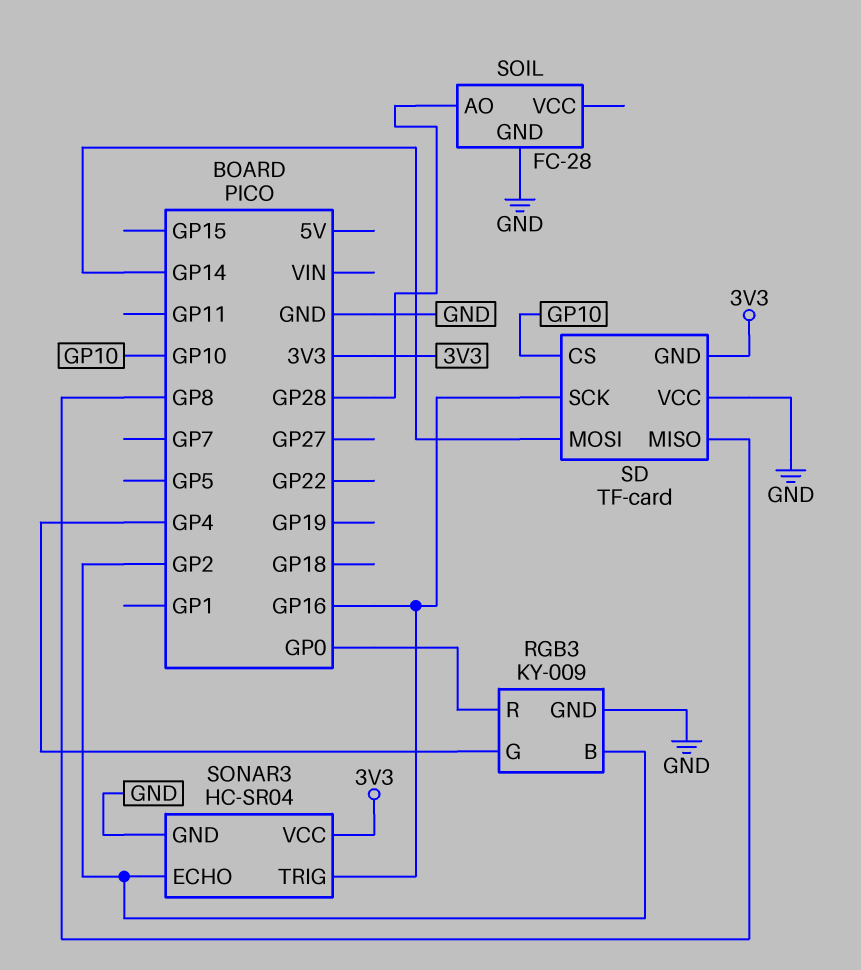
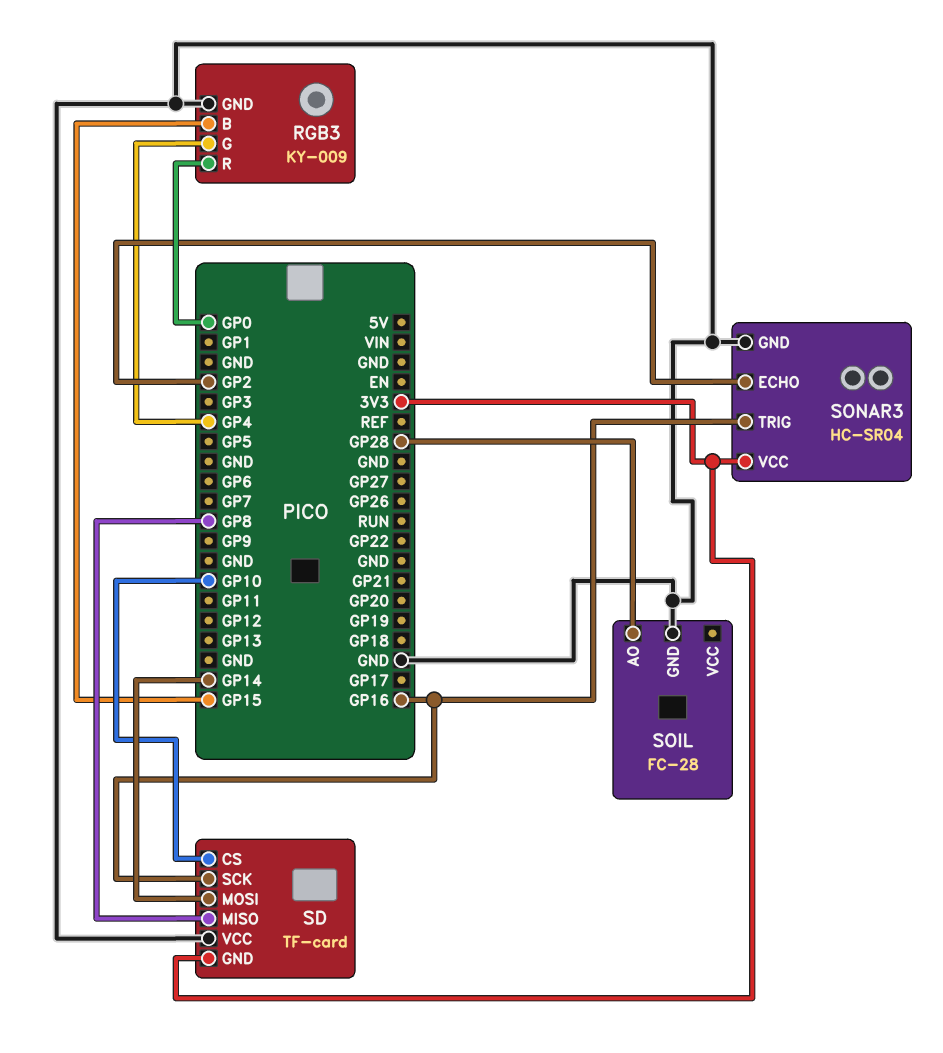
RGB3 pin B: GP2 -> GP15

